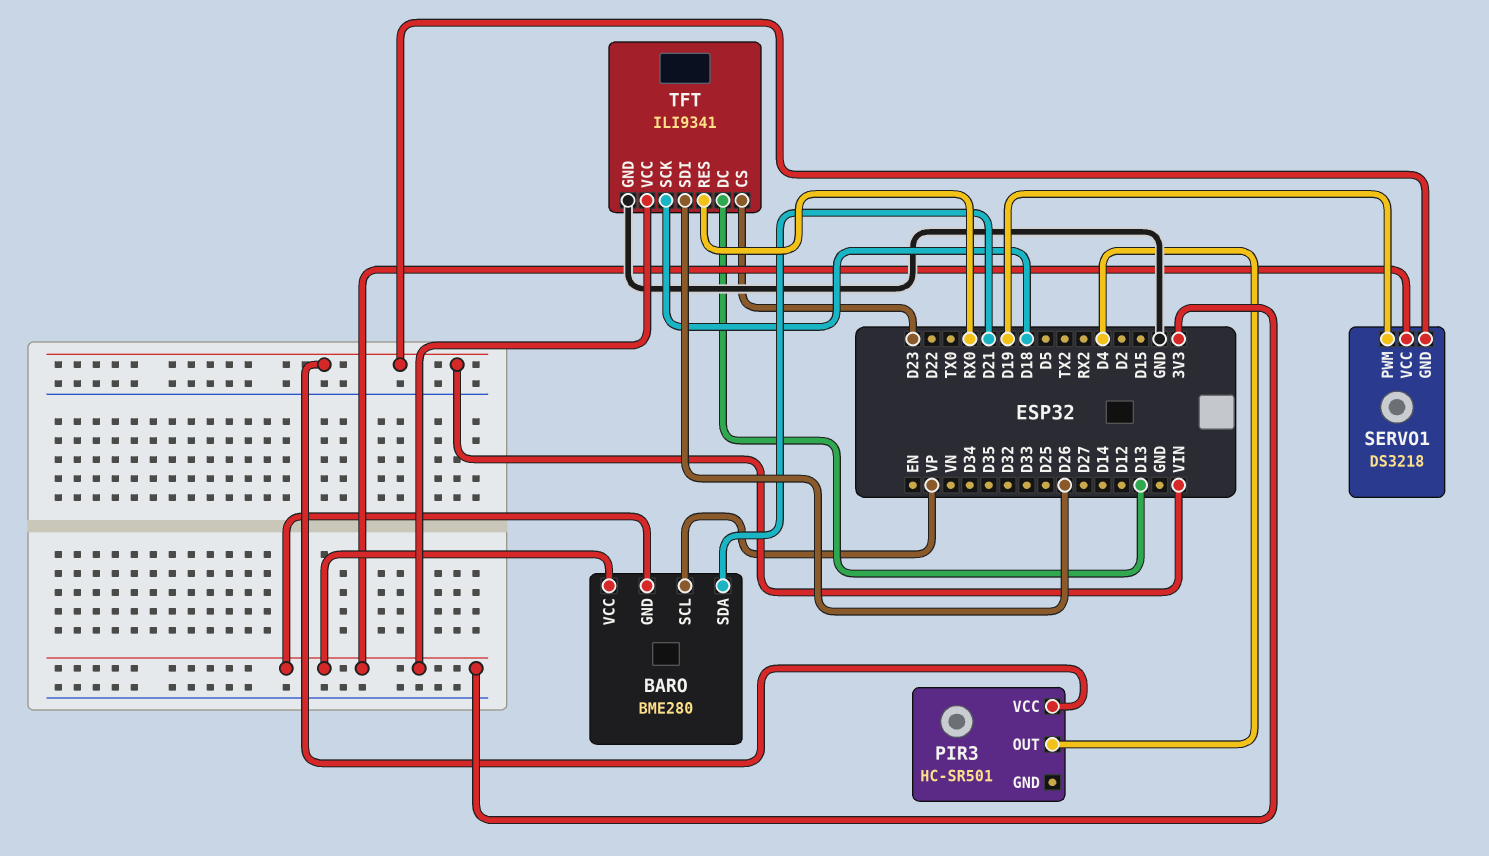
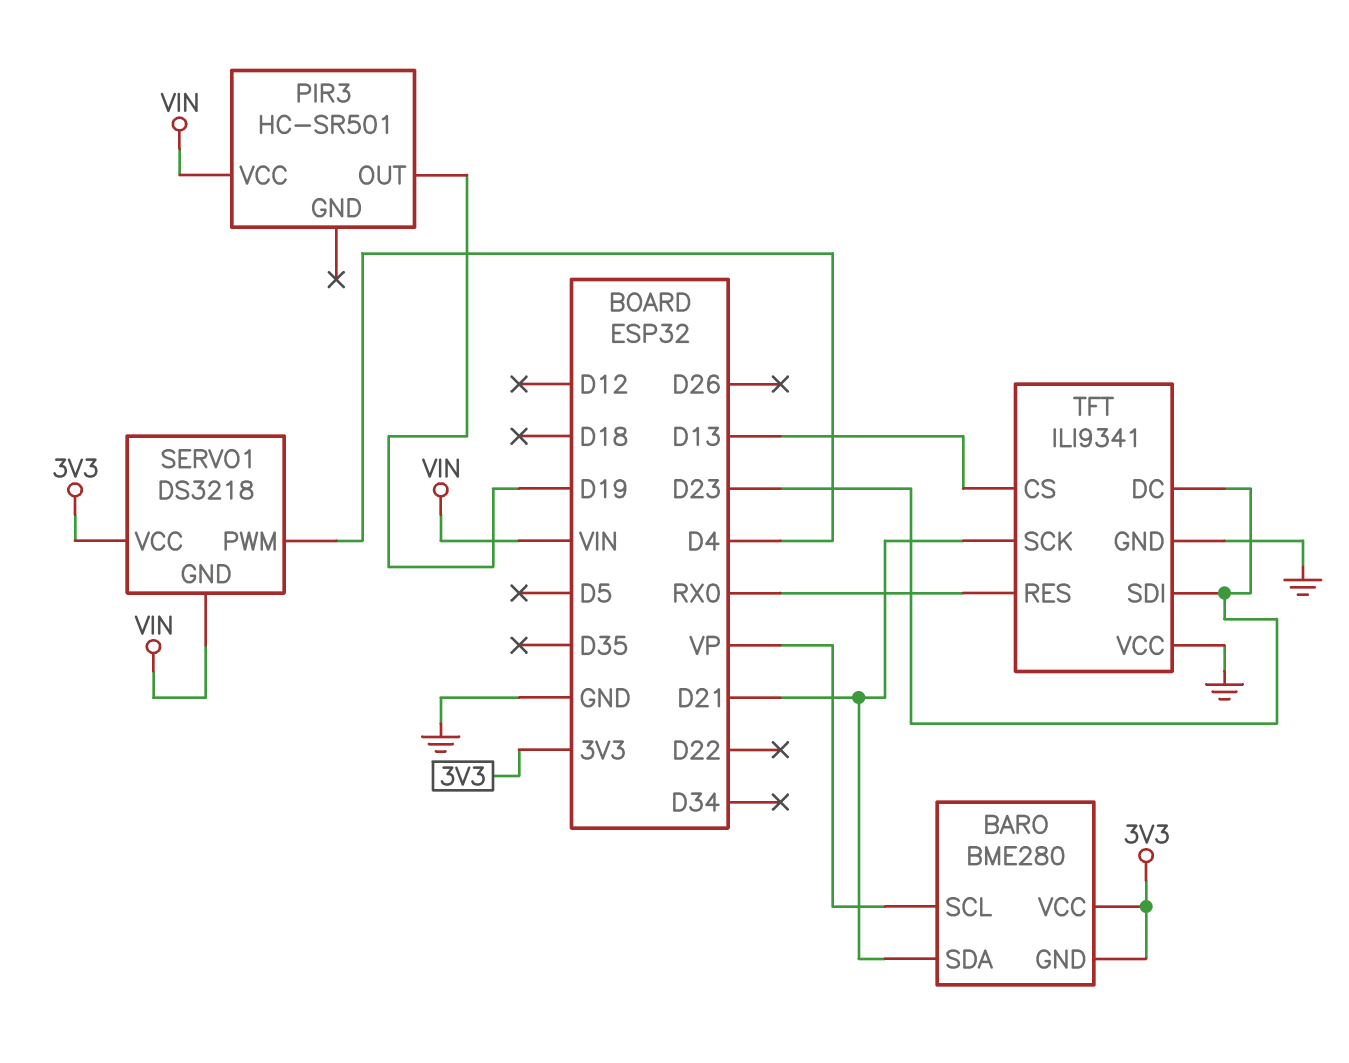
PIR3 pin OUT: D4 -> D19
SERVO1 pin PWM: D19 -> D4
TFT pin CS: D23 -> D13
TFT pin DC: D13 -> D23
TFT pin SCK: D18 -> D21
TFT pin SDI: D26 -> D23
TFT pin VCC: 3V3 -> GND

